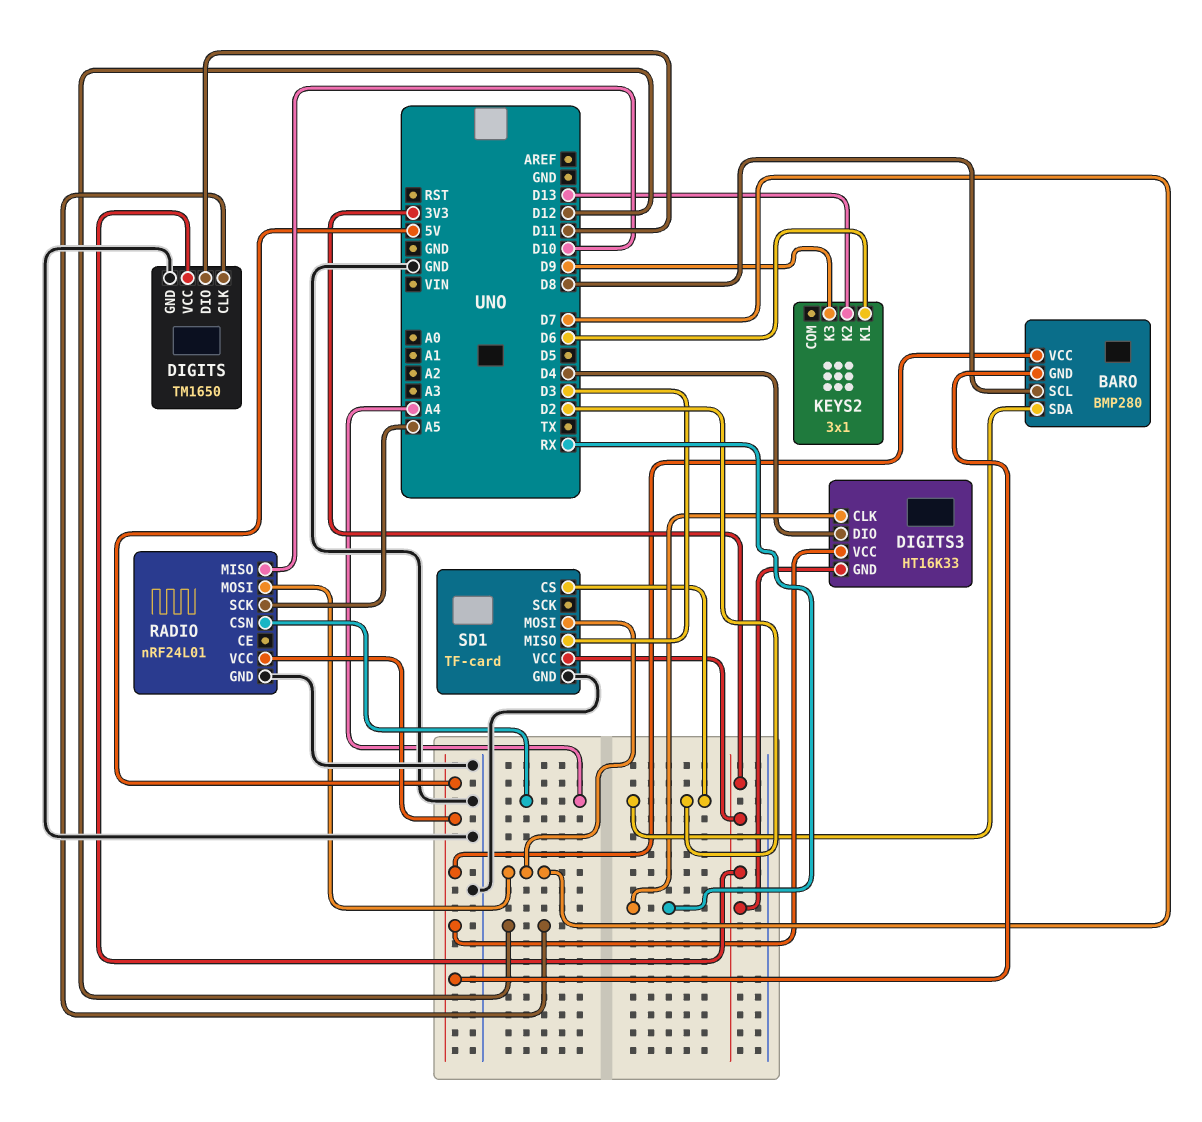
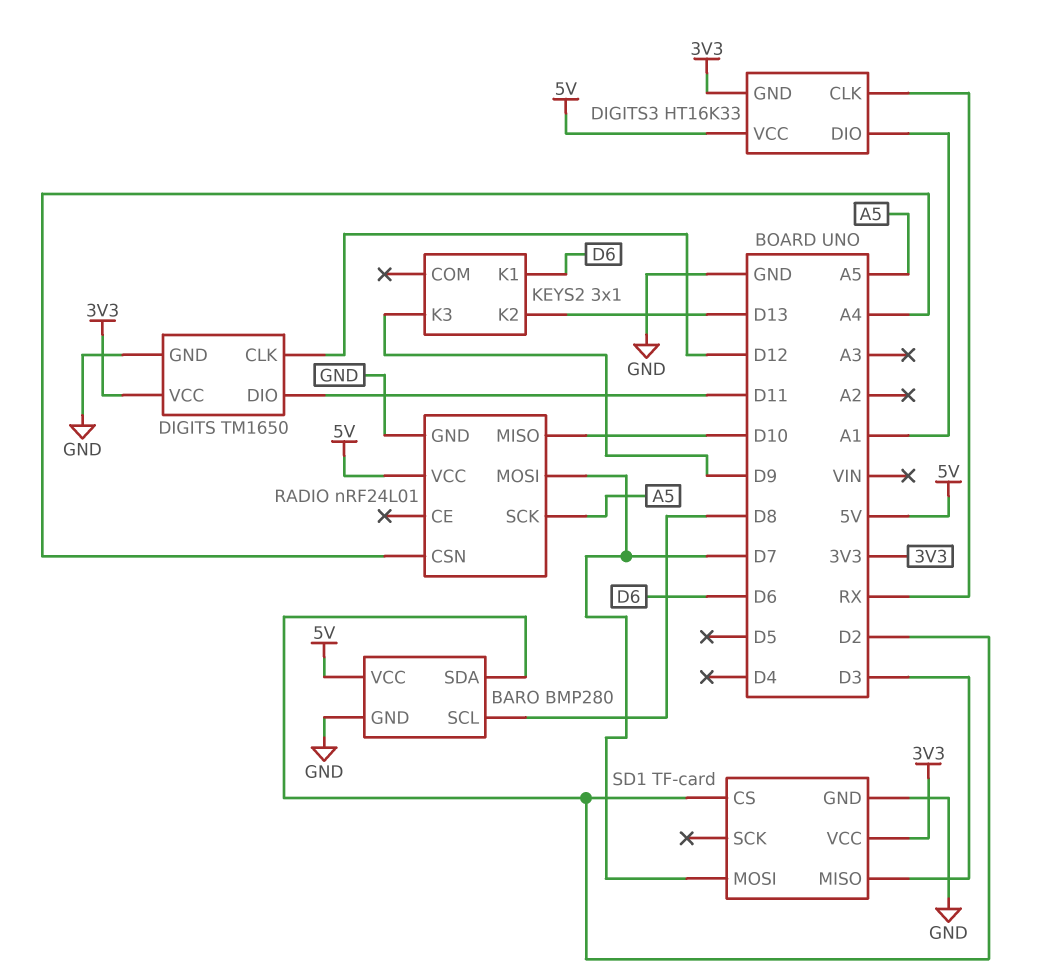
BARO pin GND: 5V -> GND
DIGITS3 pin DIO: D4 -> A1

